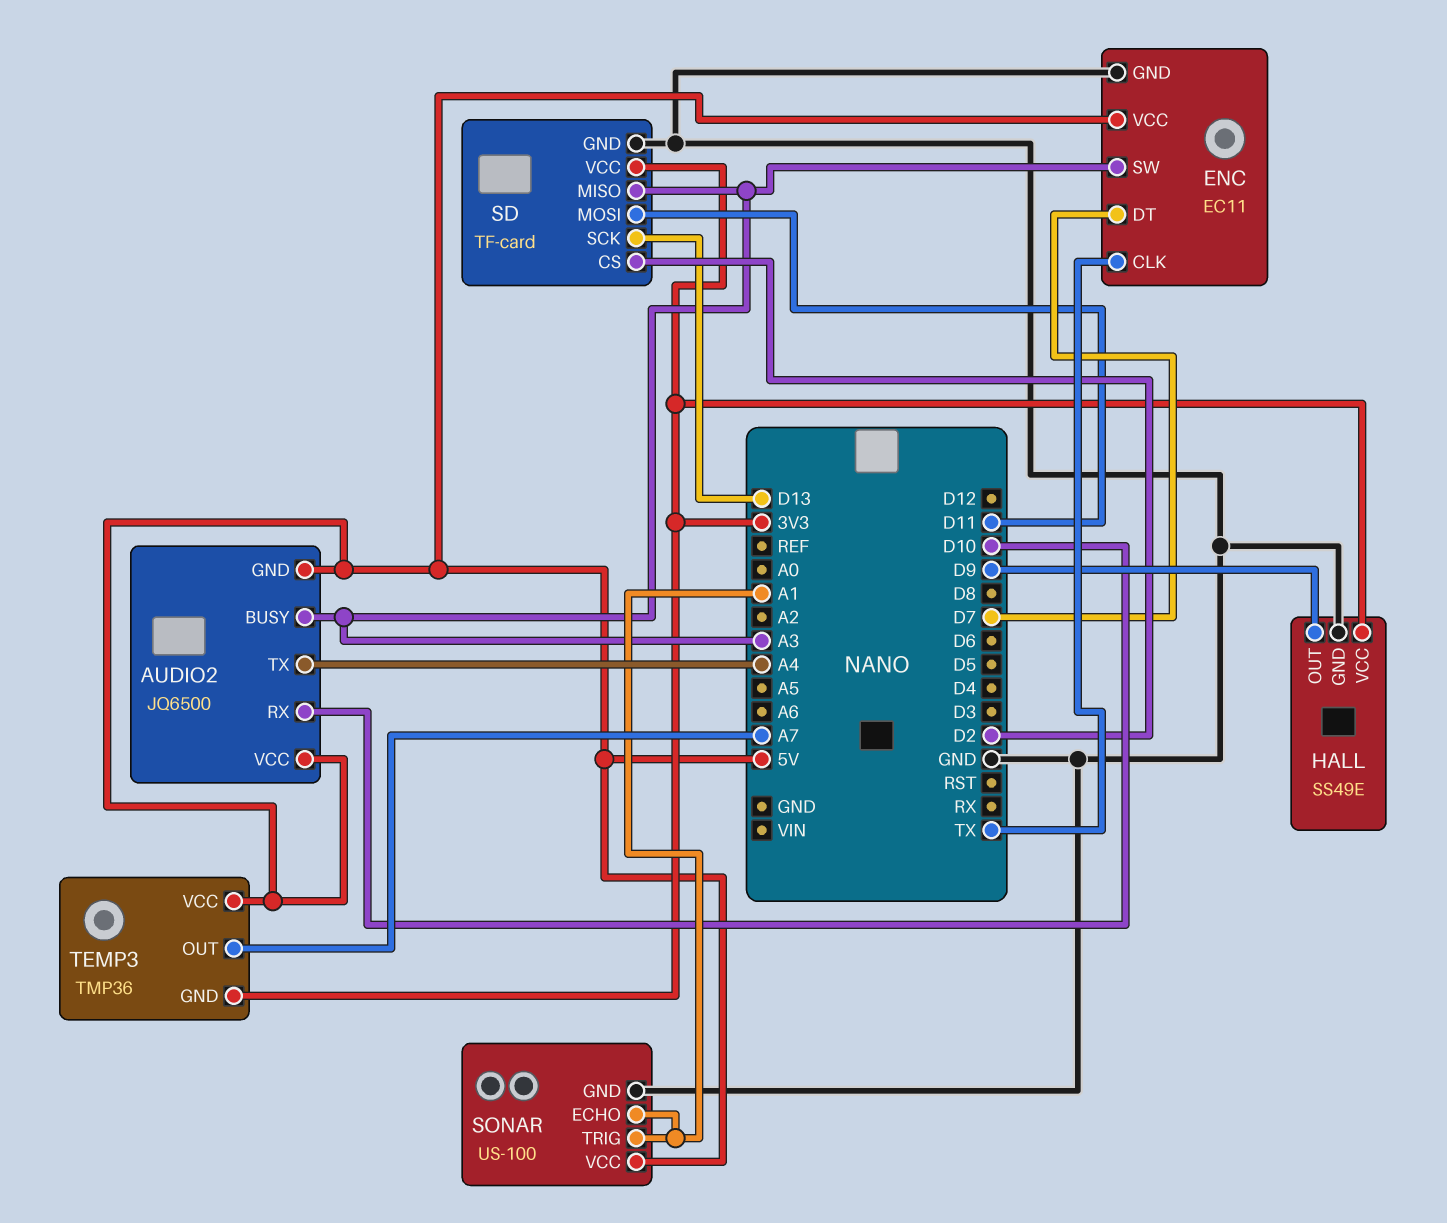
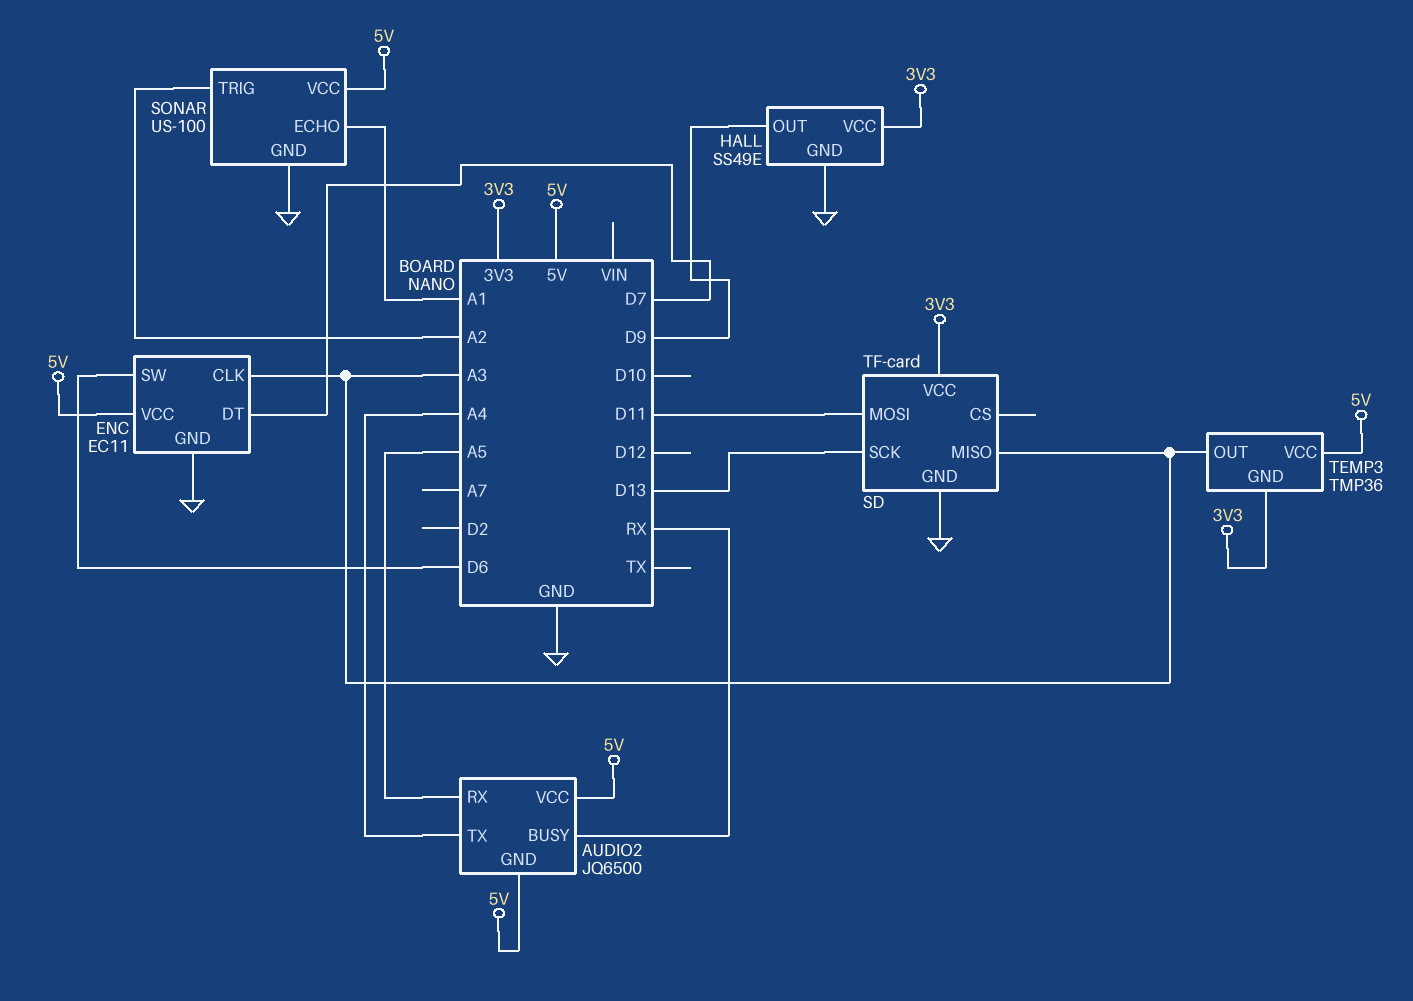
AUDIO2 pin BUSY: A3 -> RX
AUDIO2 pin RX: D10 -> A5
ENC pin CLK: TX -> A3
ENC pin SW: A3 -> D6
SD pin CS: D2 -> none
SONAR pin TRIG: A1 -> A2
TEMP3 pin OUT: A7 -> A3

